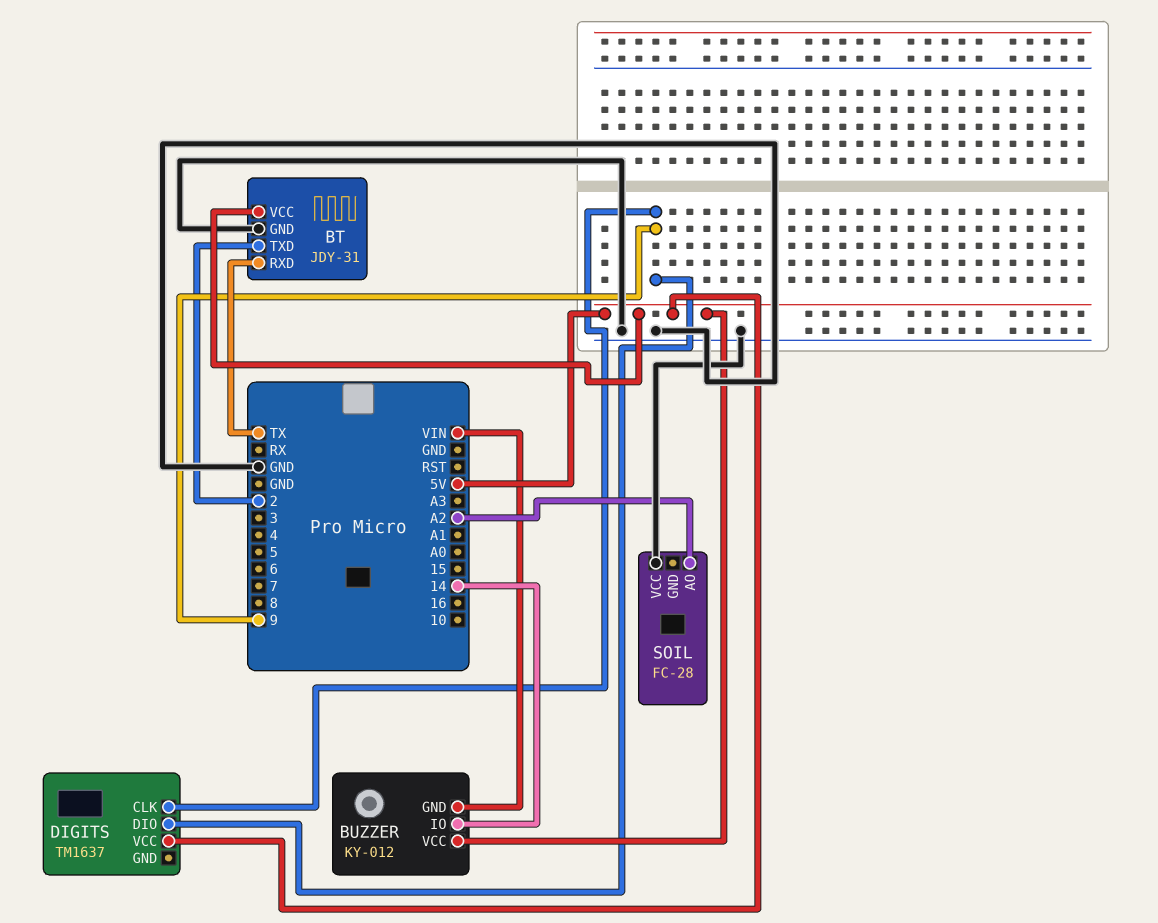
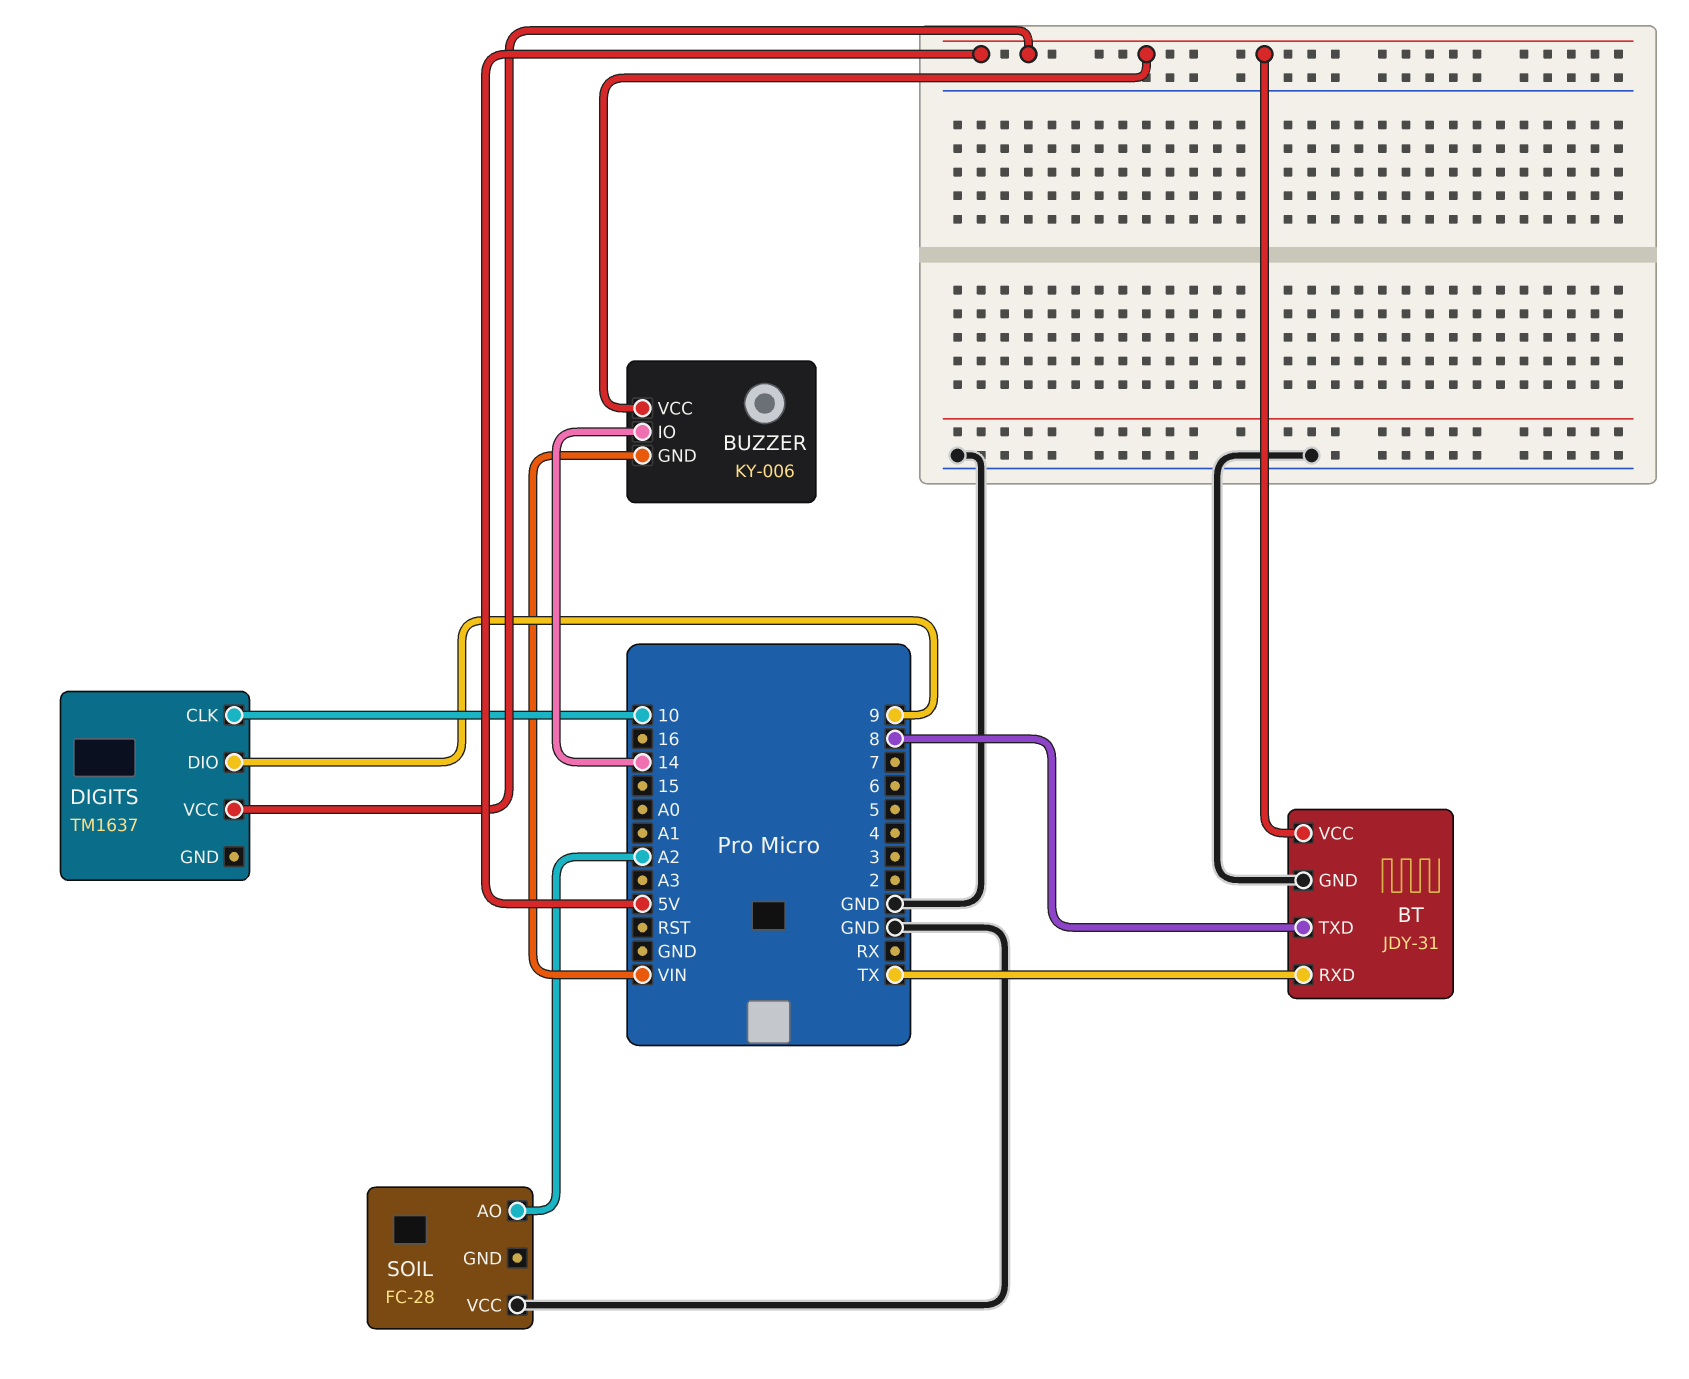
BT pin TXD: 2 -> 8
BUZZER: KY-012 -> KY-006
DIGITS pin CLK: 9 -> 10

